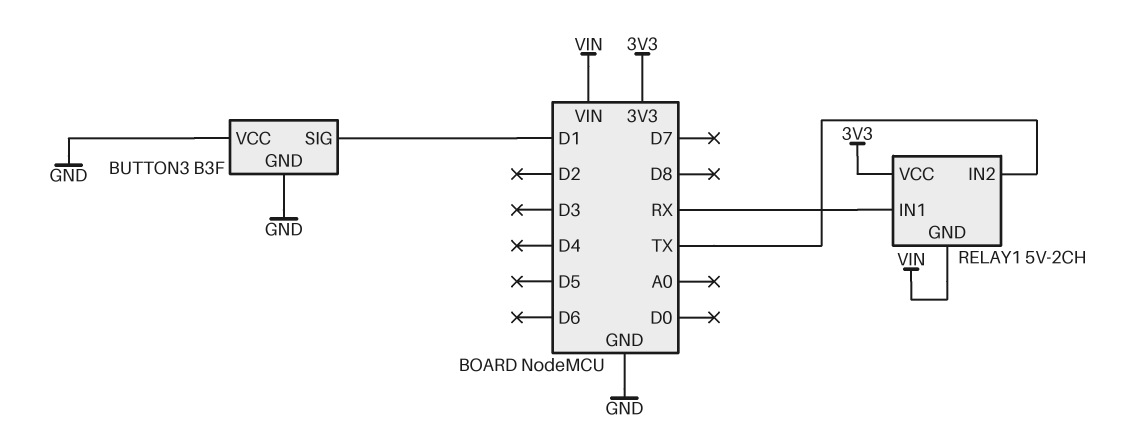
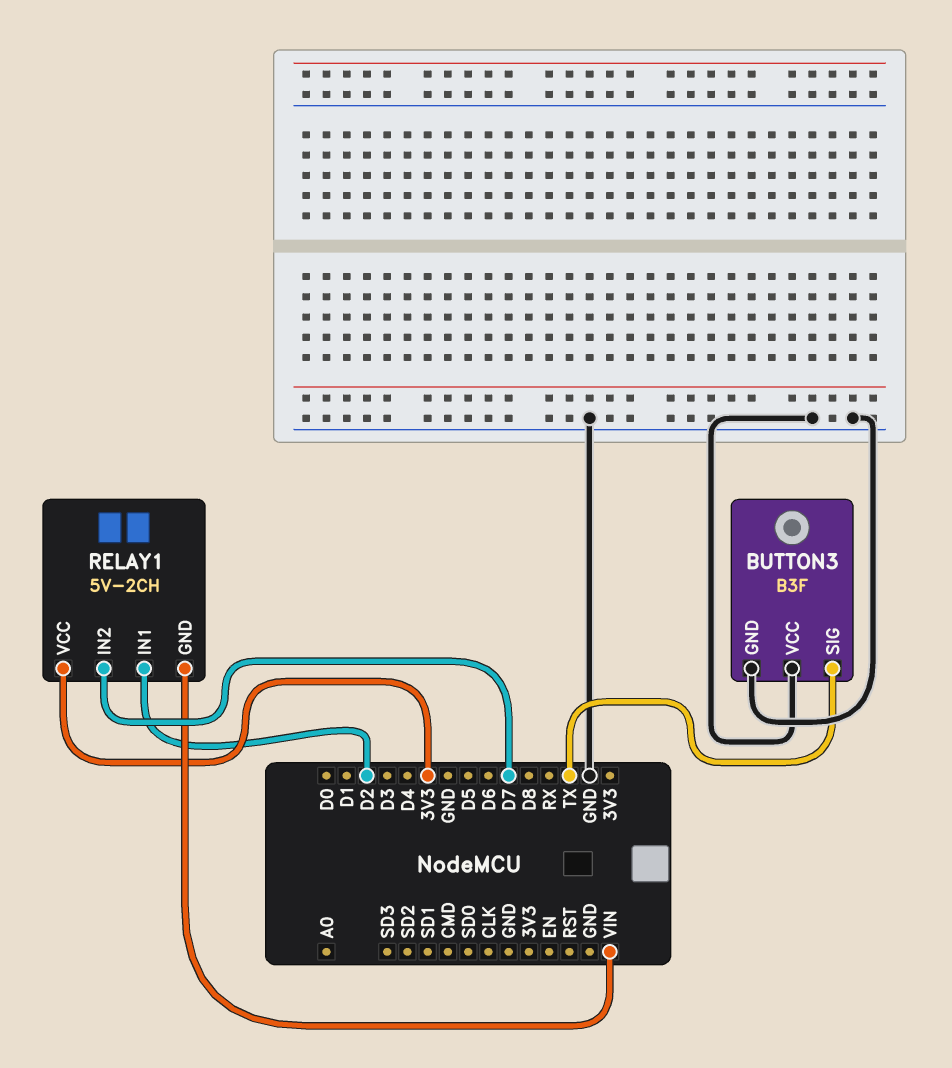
BUTTON3 pin SIG: D1 -> TX
RELAY1 pin IN1: RX -> D2
RELAY1 pin IN2: TX -> D7

